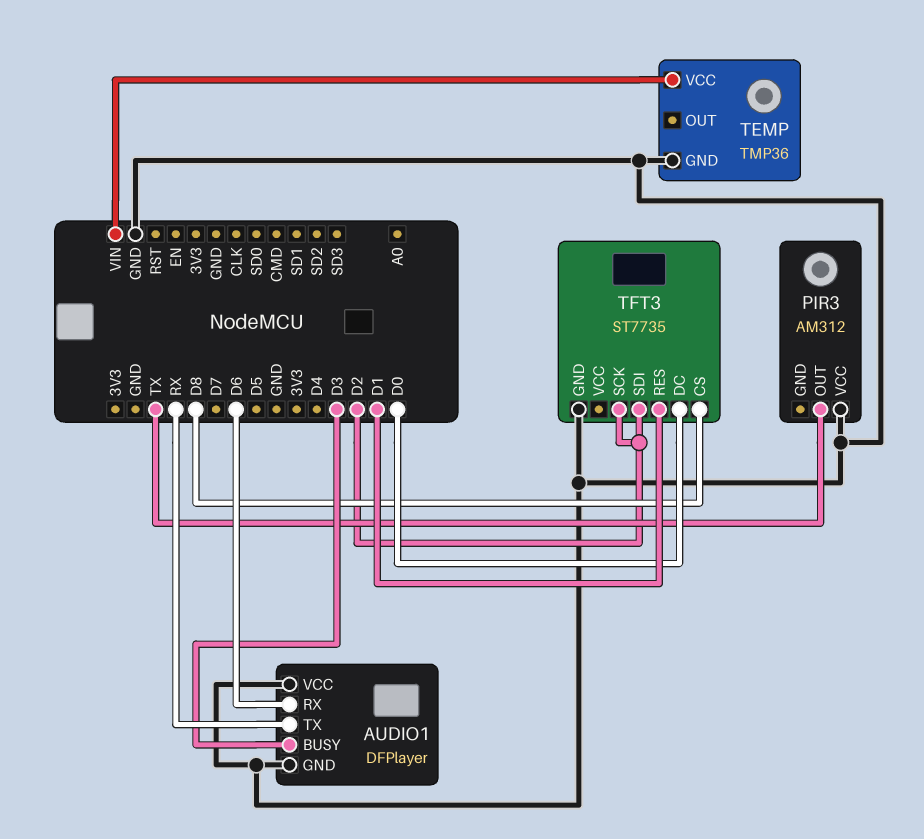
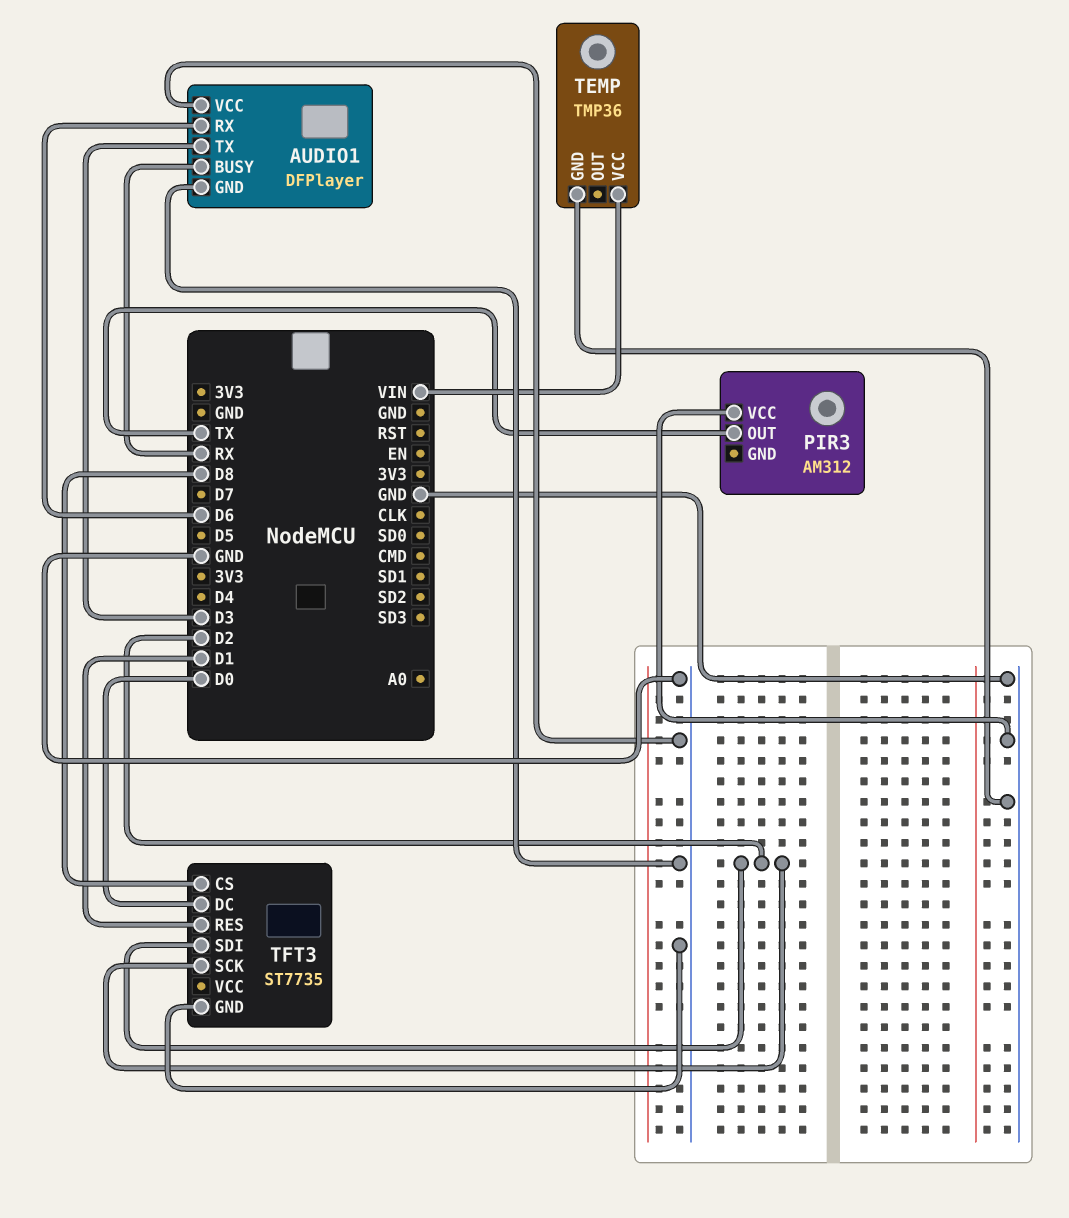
AUDIO1 pin BUSY: D3 -> RX
AUDIO1 pin TX: RX -> D3

